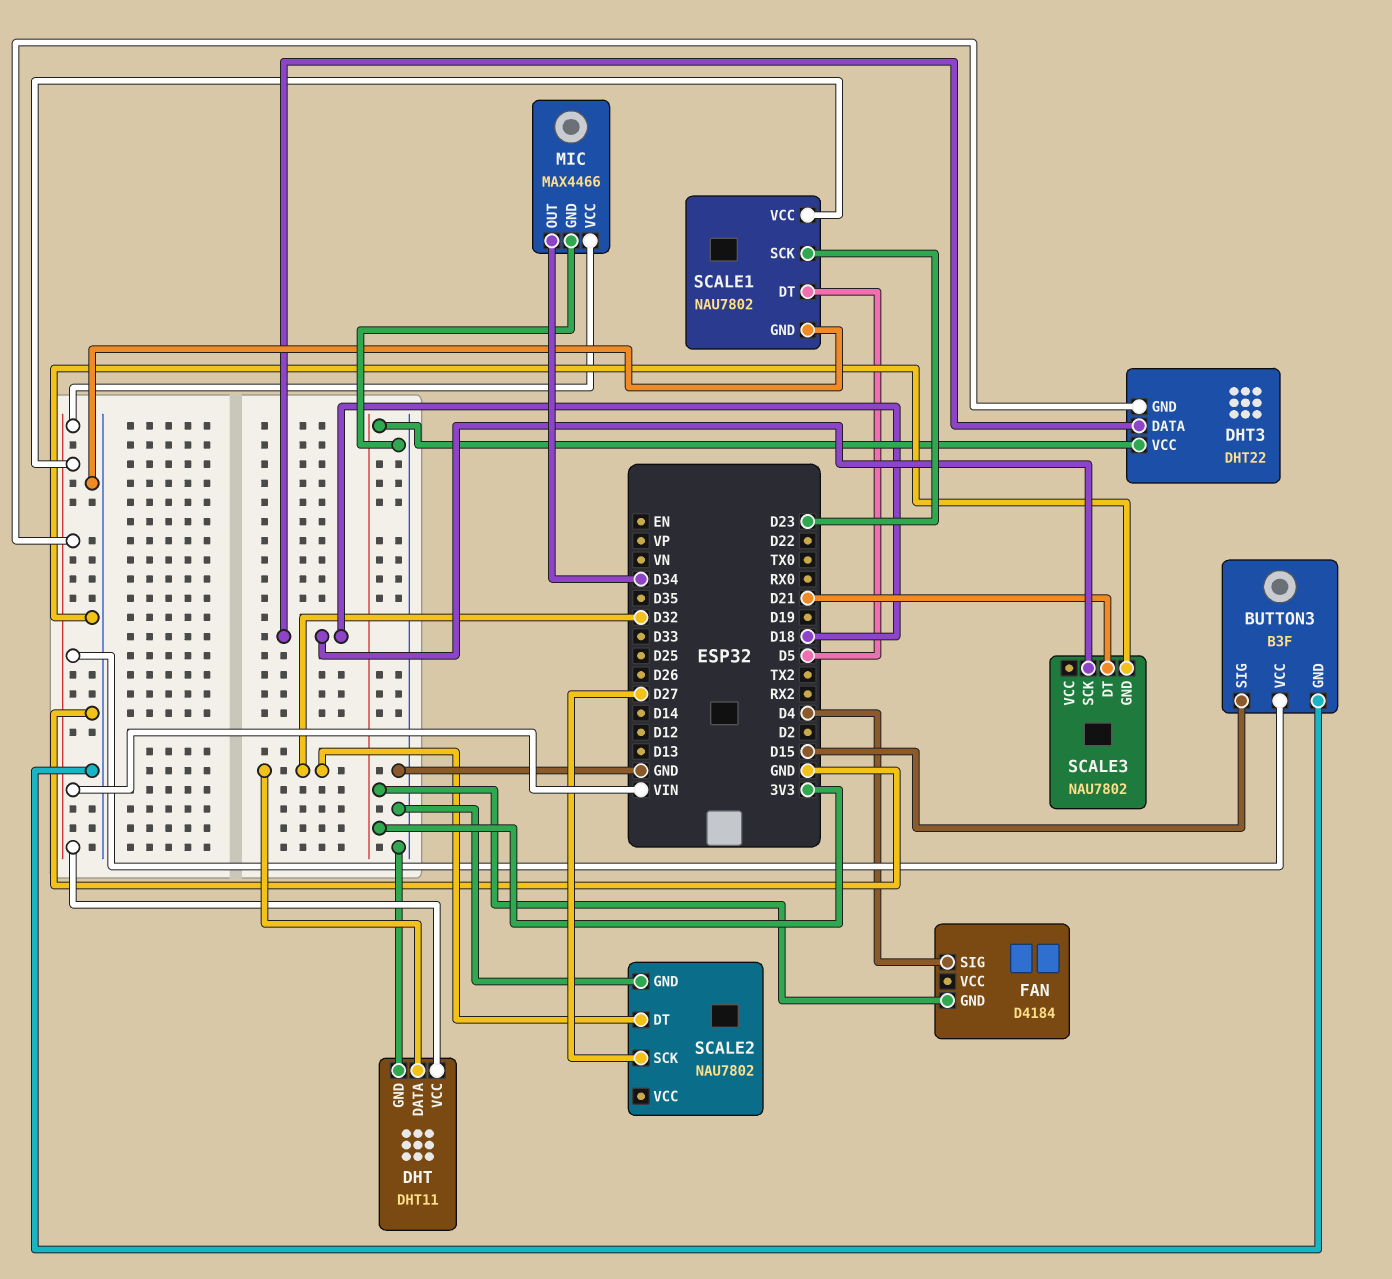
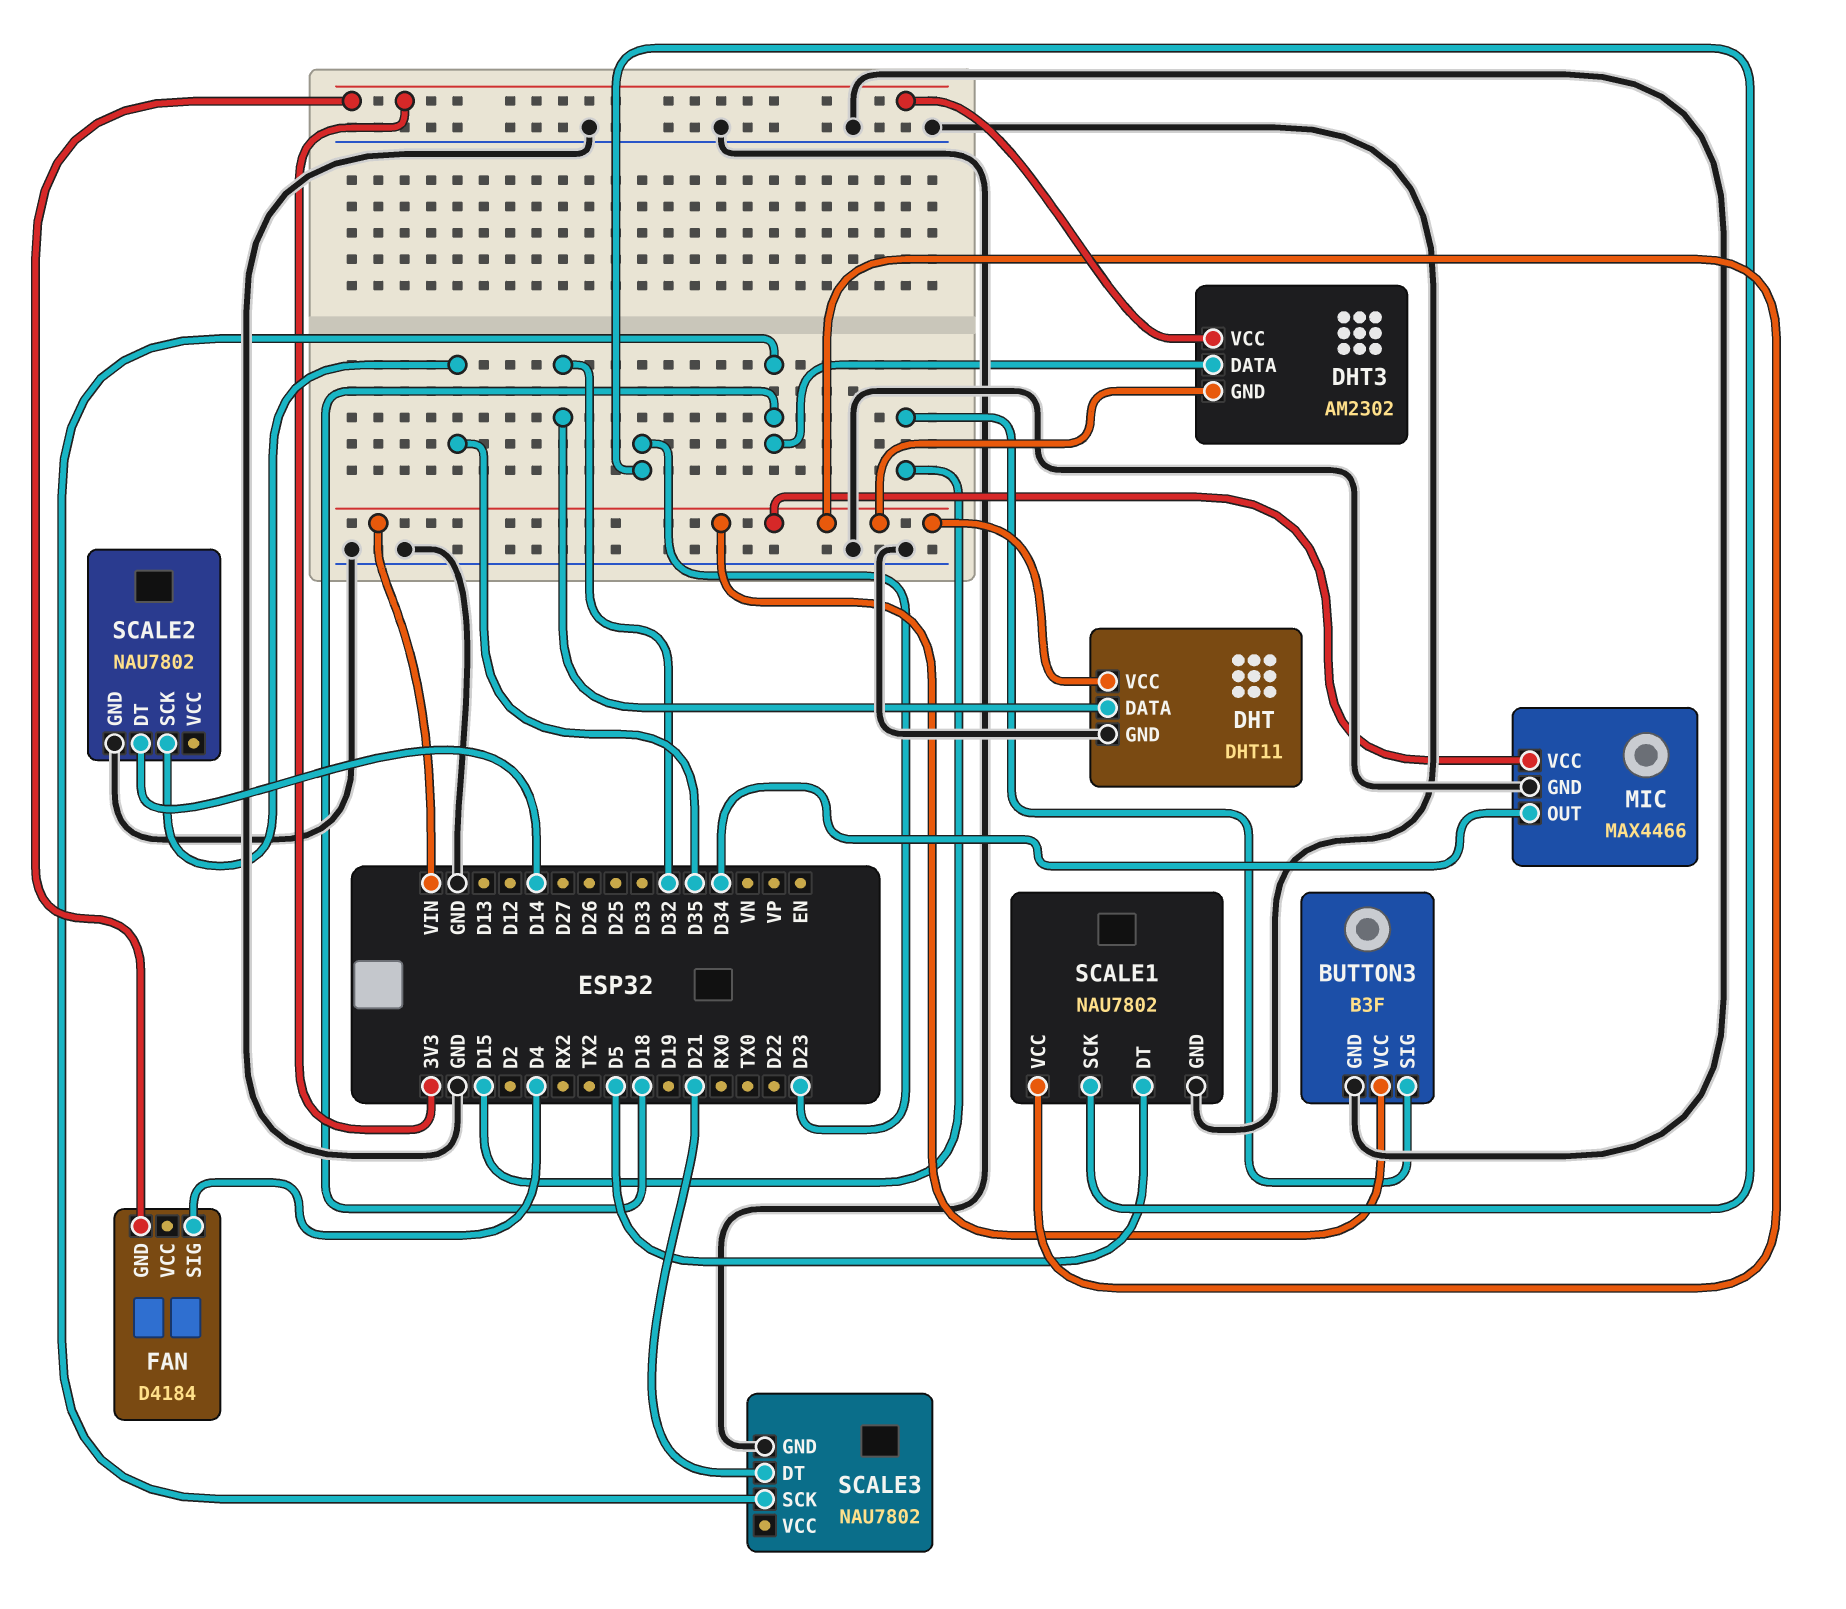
DHT3: DHT22 -> AM2302
SCALE2 pin DT: D32 -> D14
SCALE2 pin SCK: D27 -> D35

